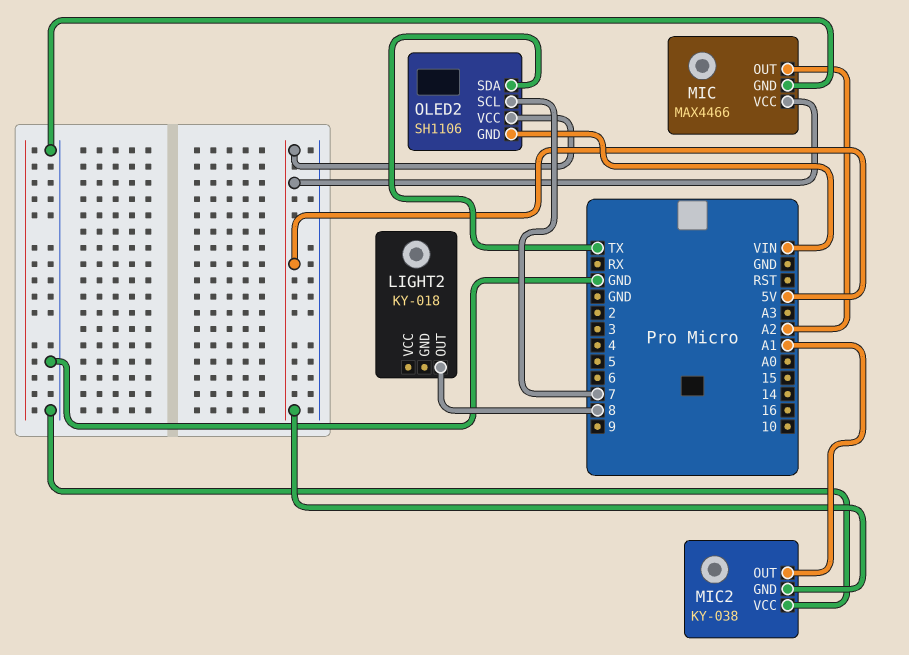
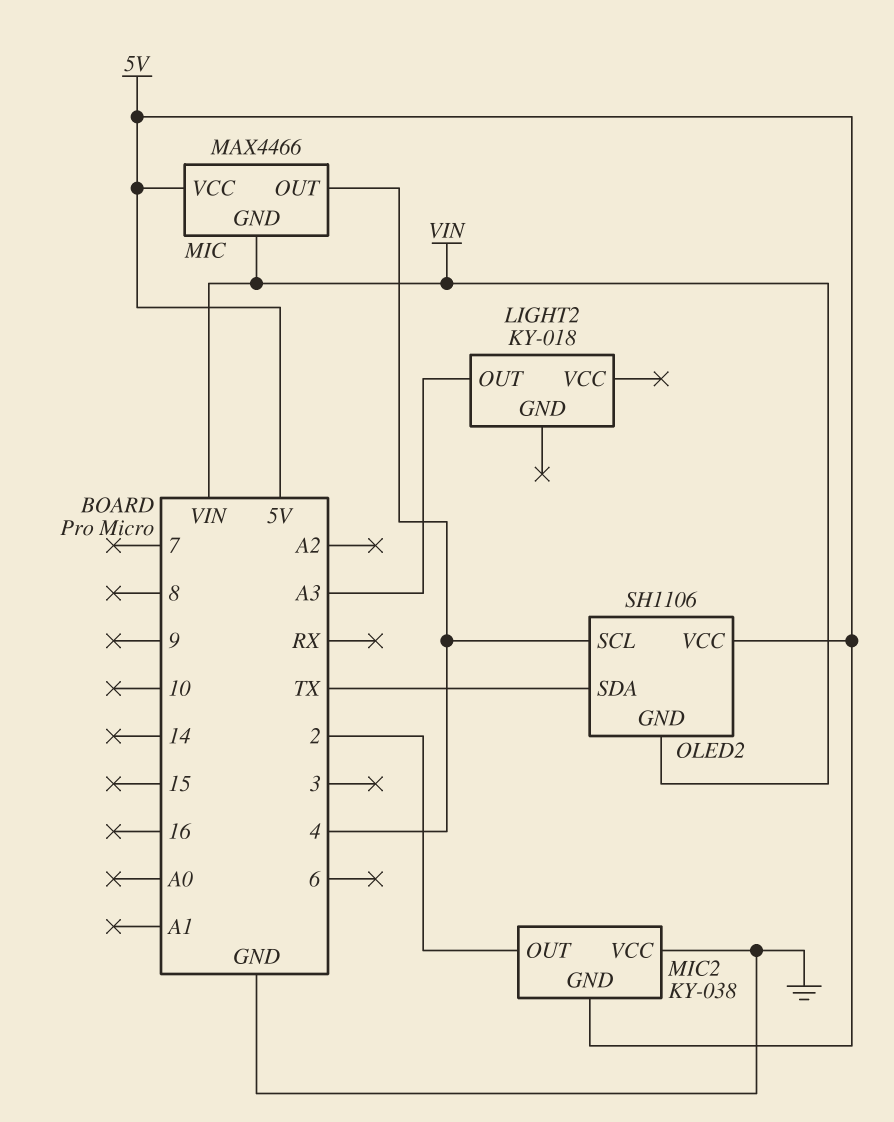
LIGHT2 pin OUT: 8 -> A3
MIC pin GND: GND -> VIN
MIC pin OUT: A2 -> 4
MIC2 pin OUT: A1 -> 2
OLED2 pin SCL: 7 -> 4

